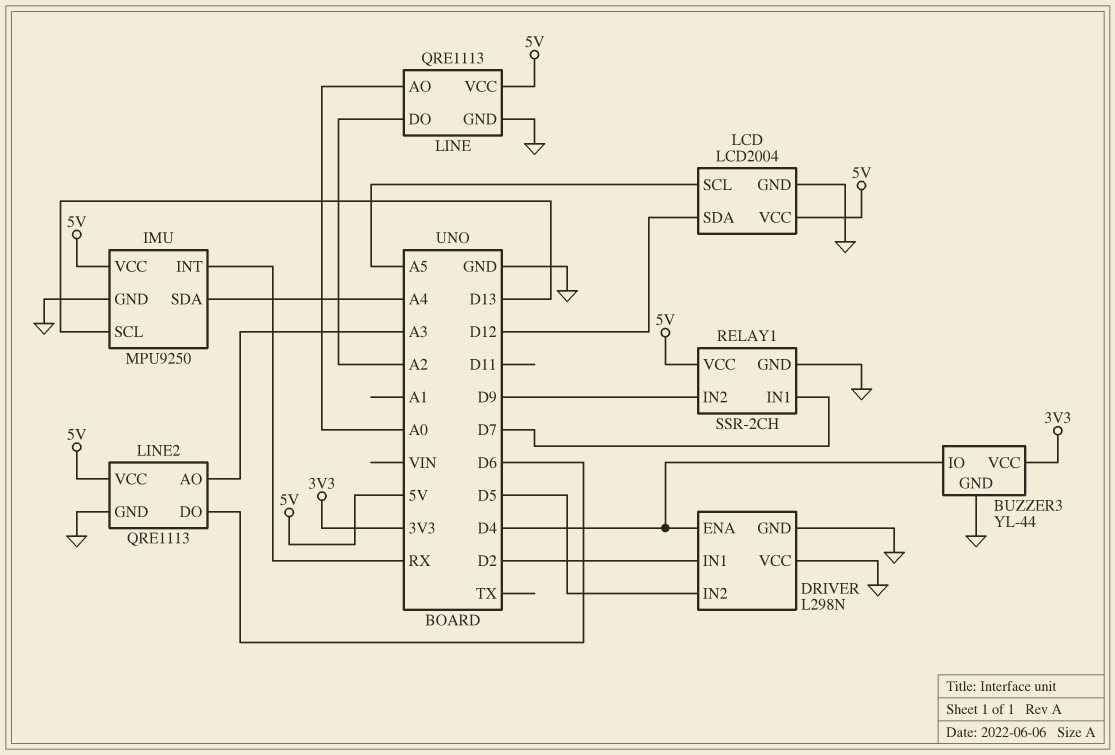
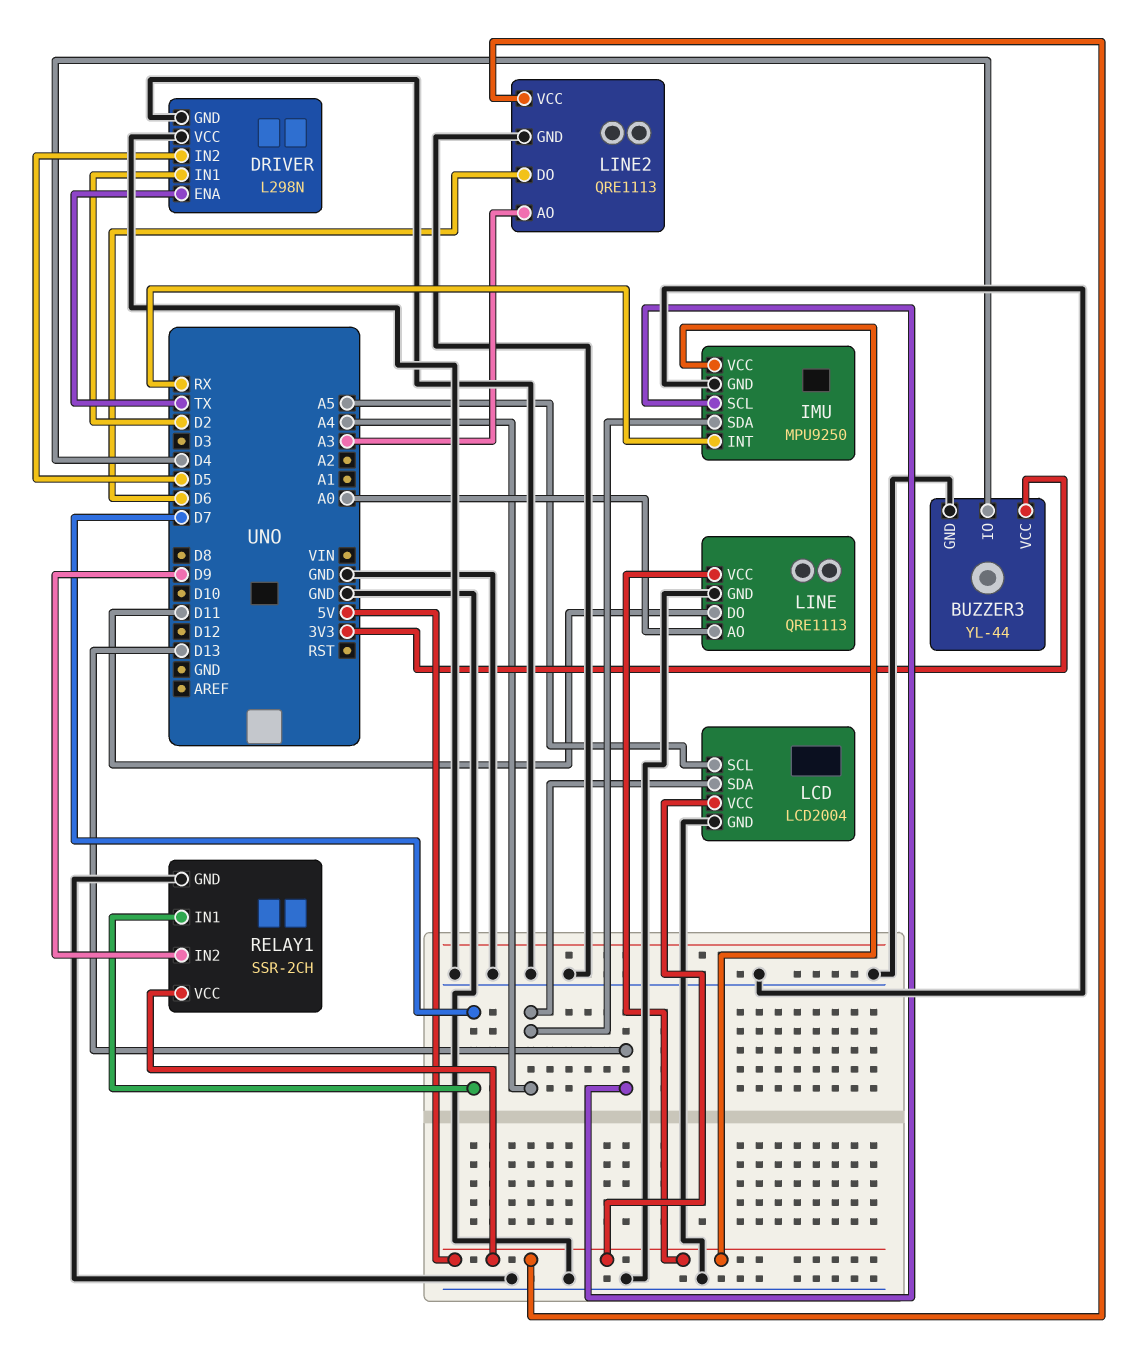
DRIVER pin ENA: D4 -> TX
LCD pin SDA: D12 -> A4
LINE pin DO: A2 -> D11

